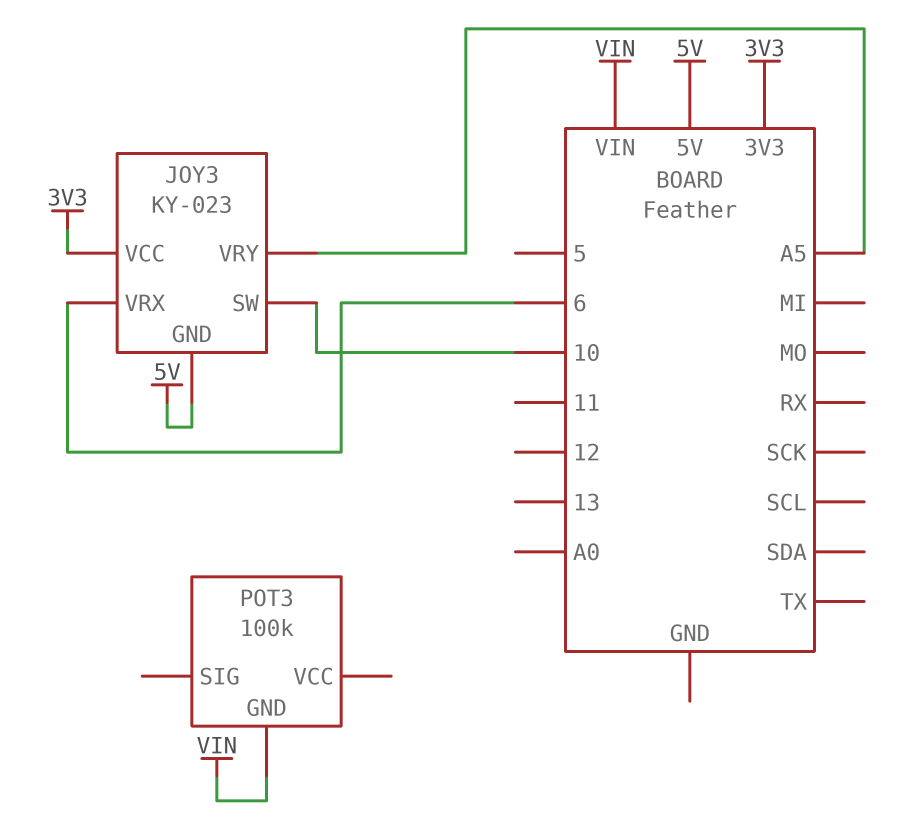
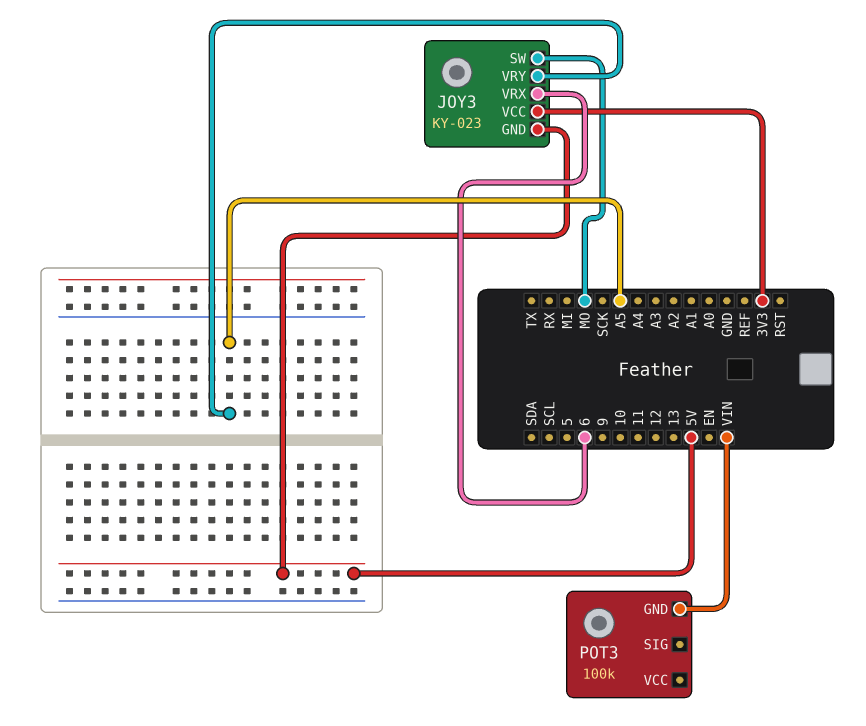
JOY3 pin SW: 10 -> MO

